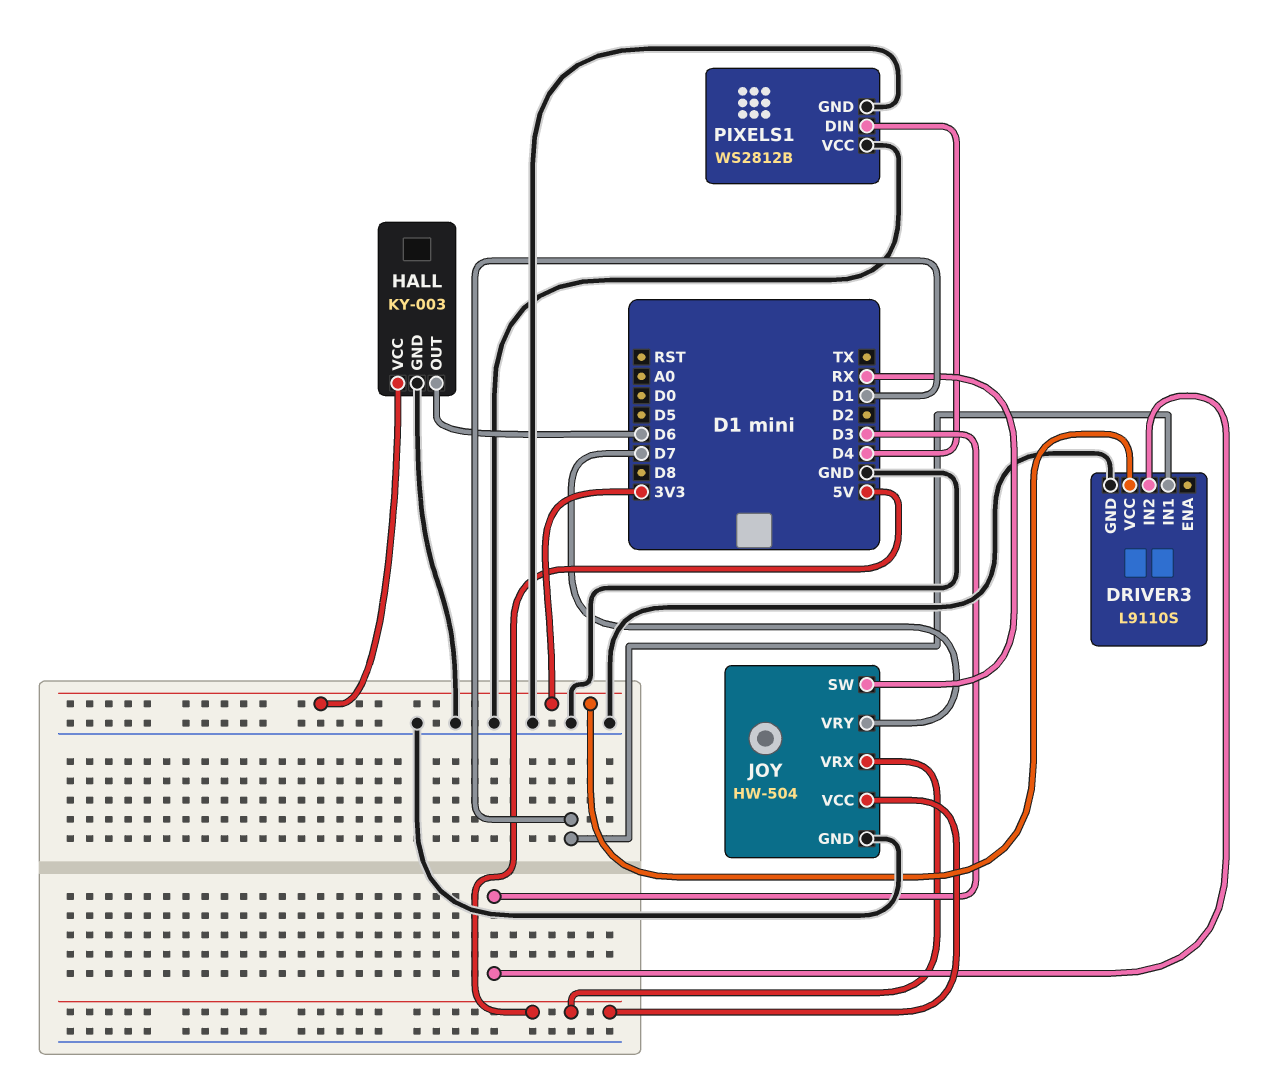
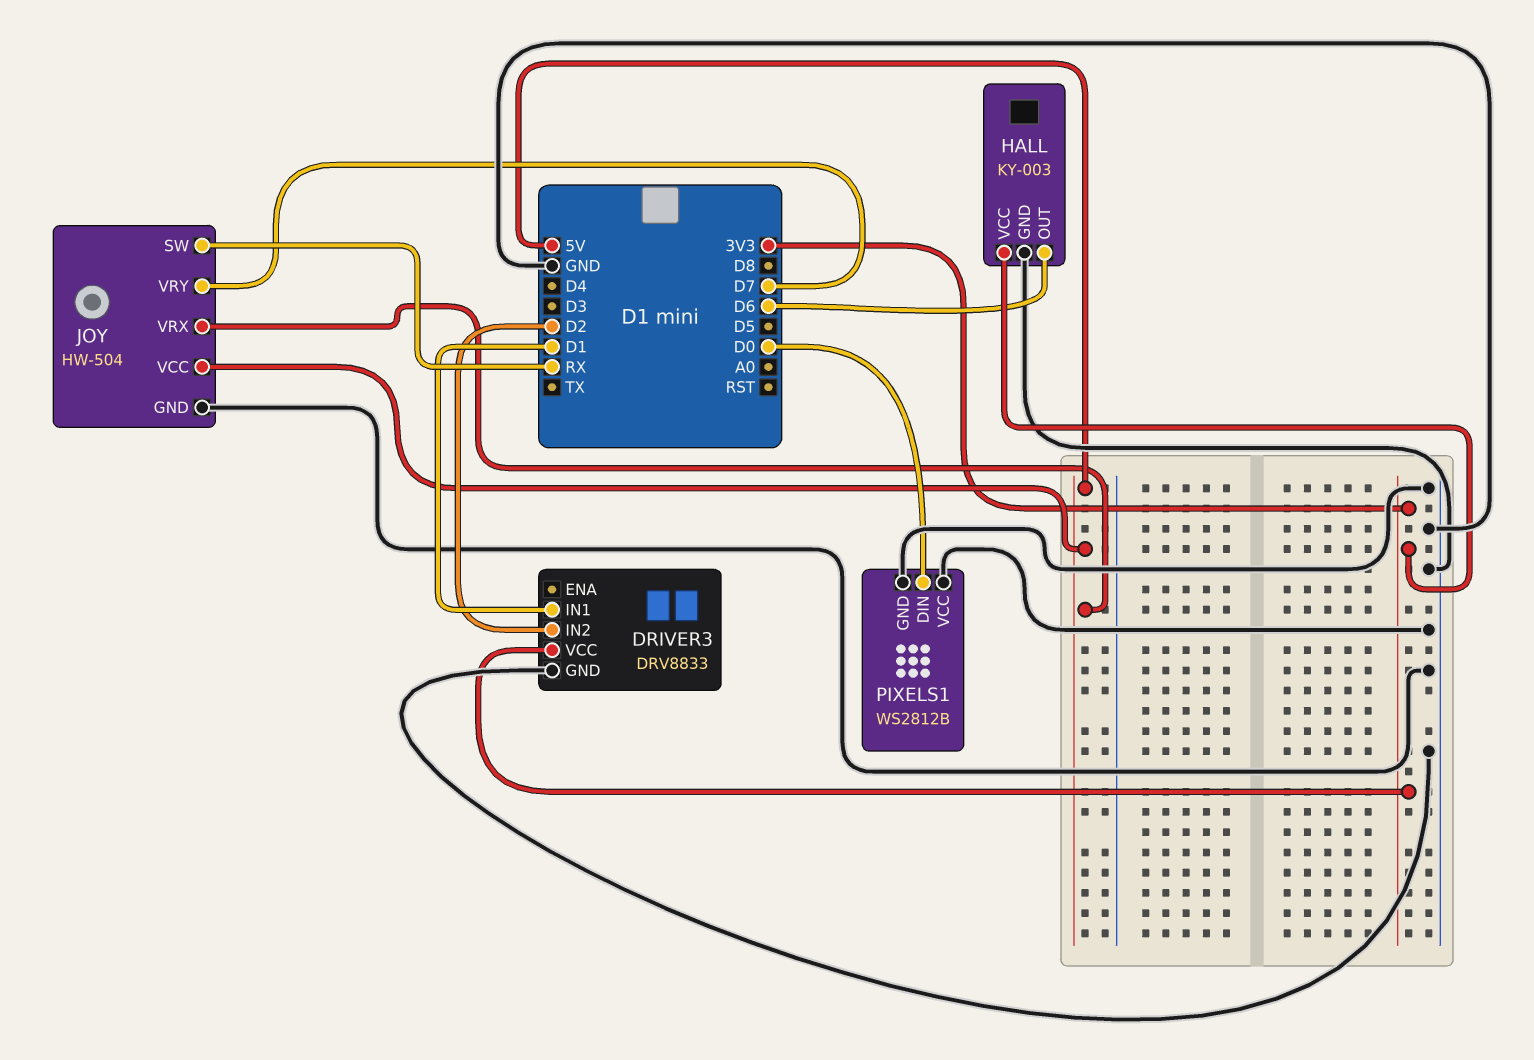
DRIVER3: L9110S -> DRV8833
DRIVER3 pin IN2: D3 -> D2
PIXELS1 pin DIN: D4 -> D0

